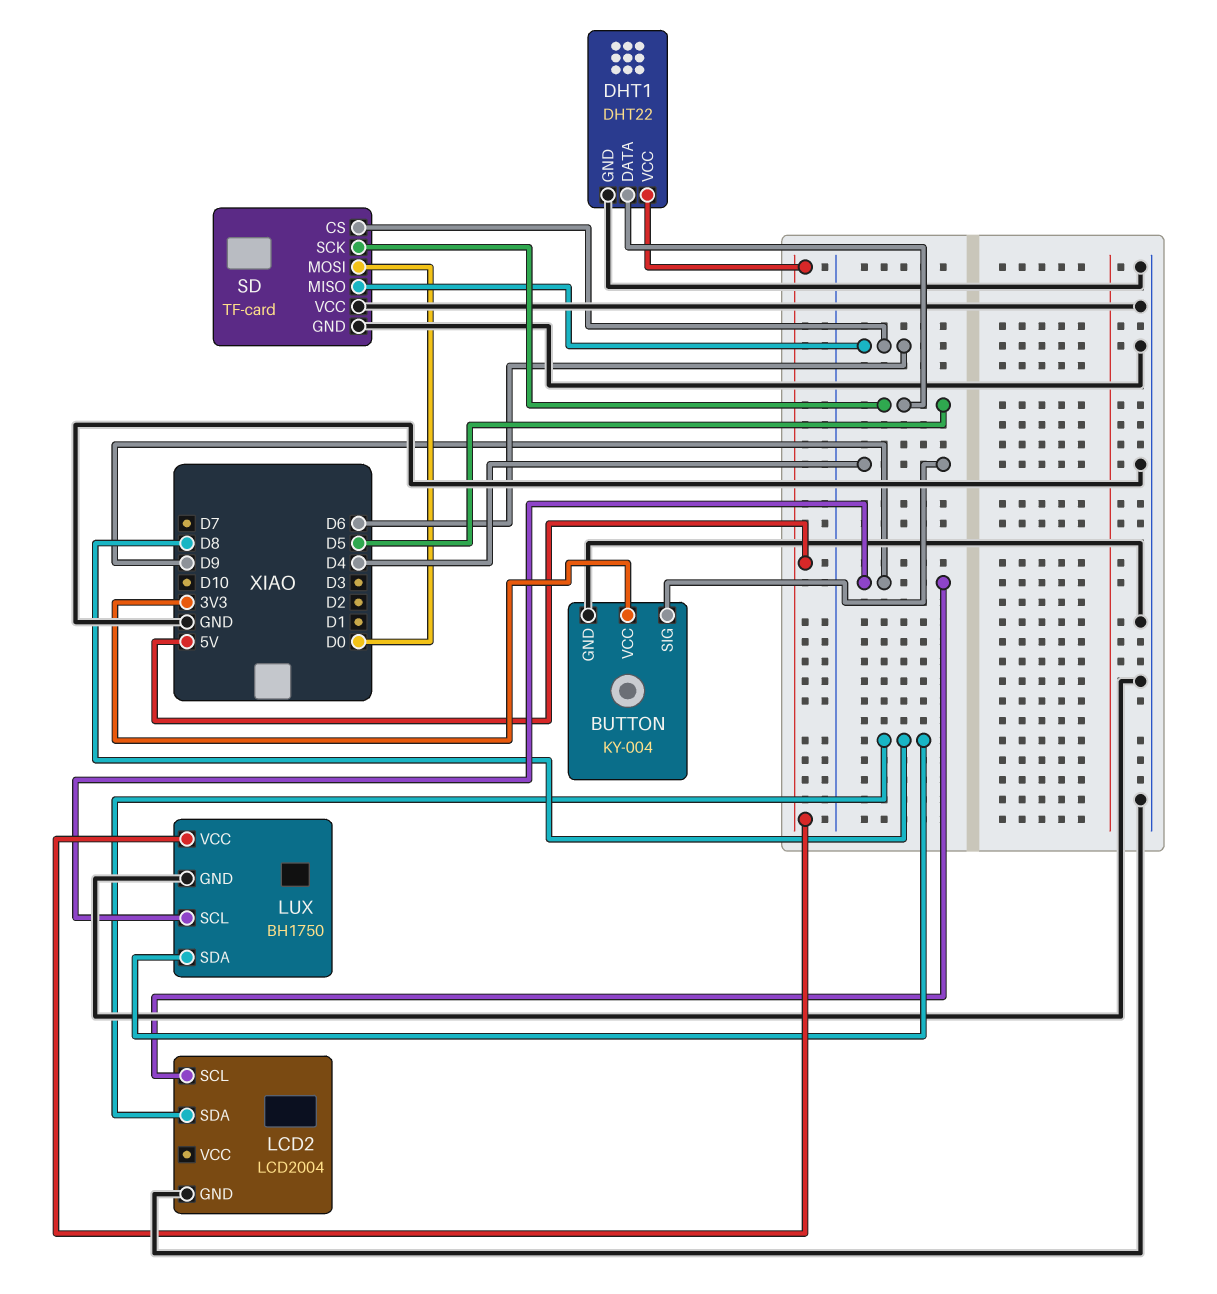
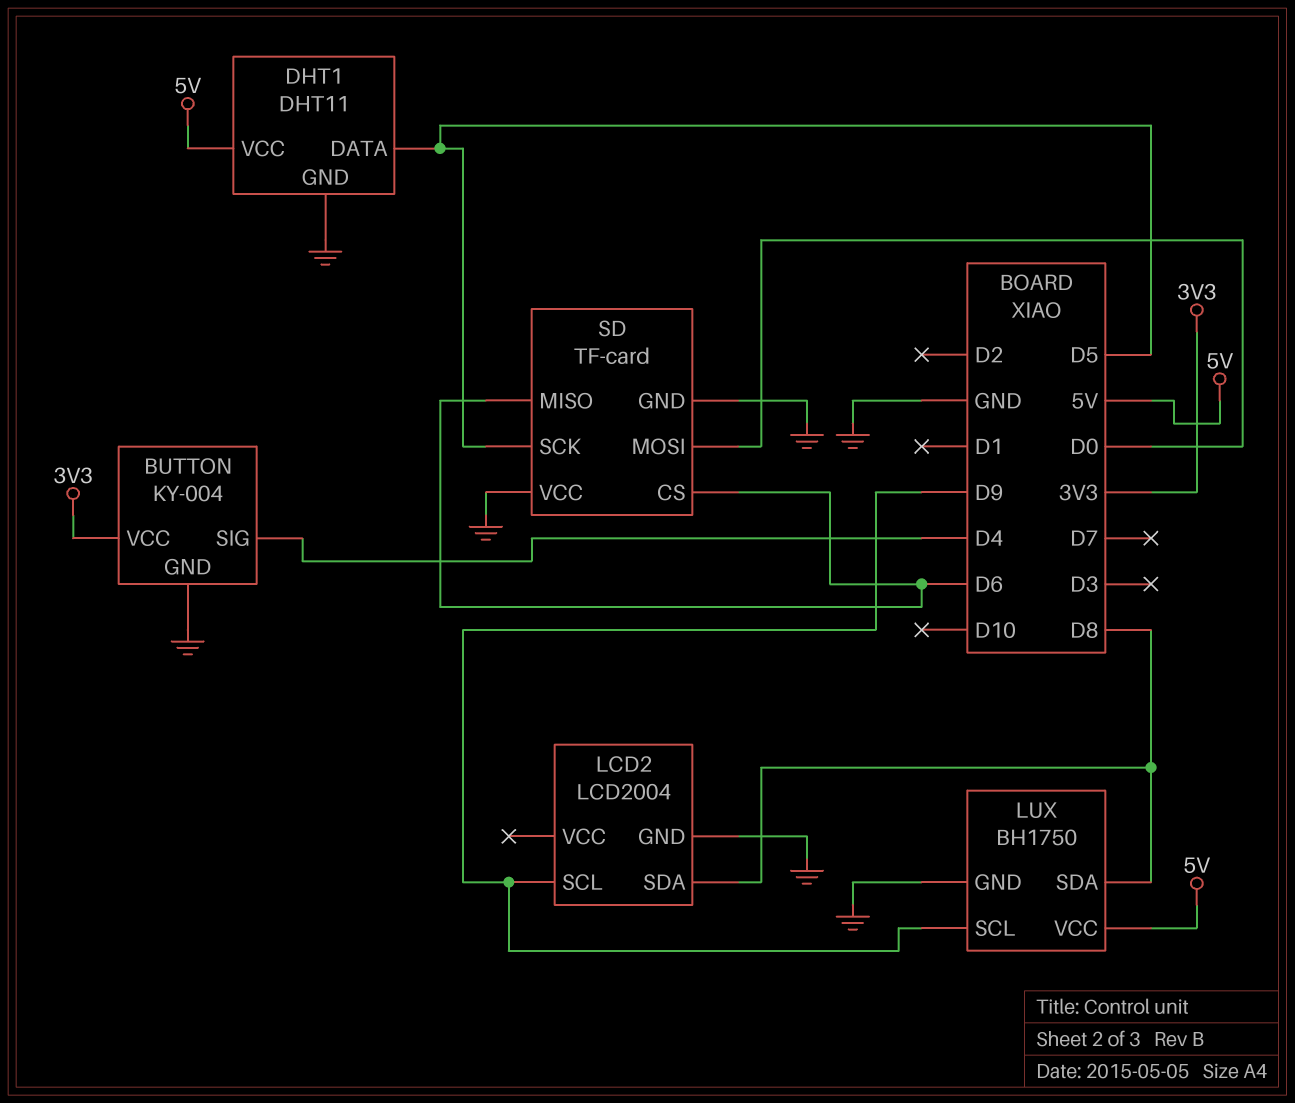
DHT1: DHT22 -> DHT11

